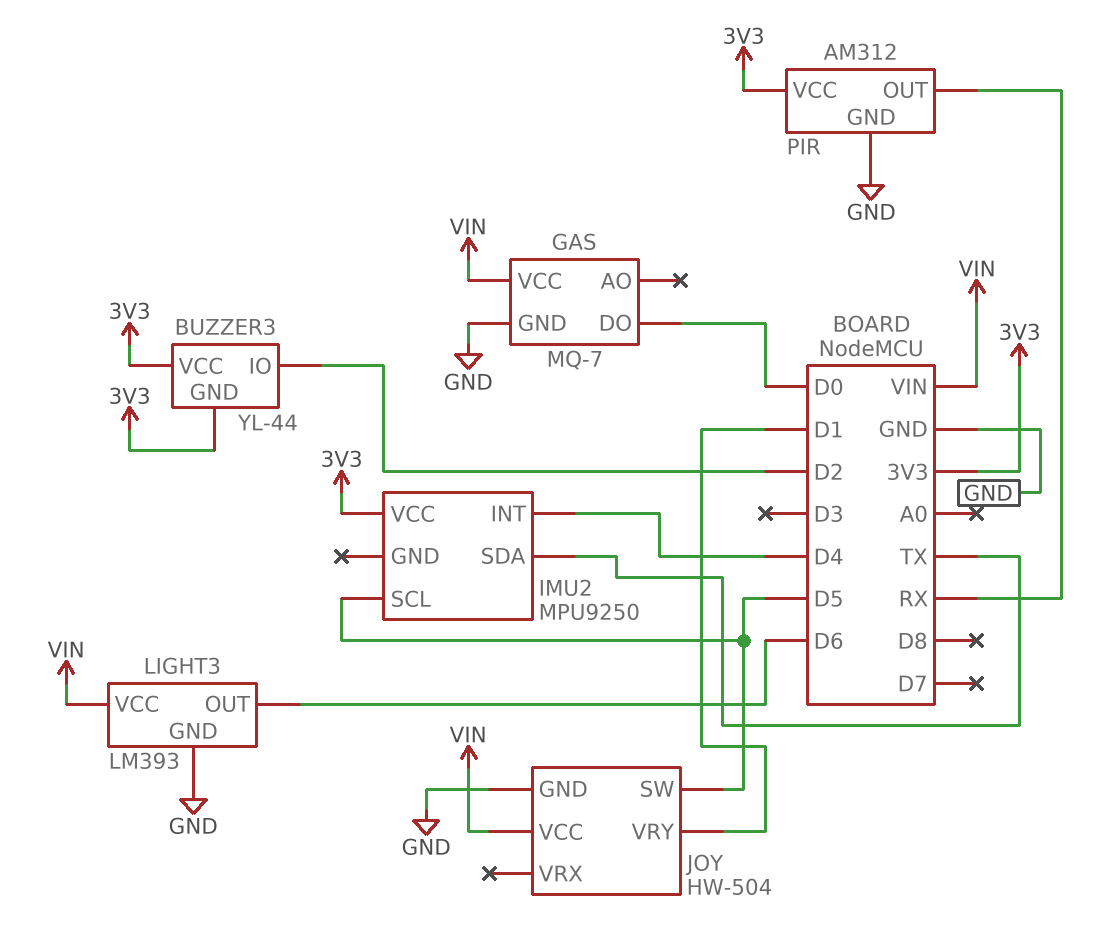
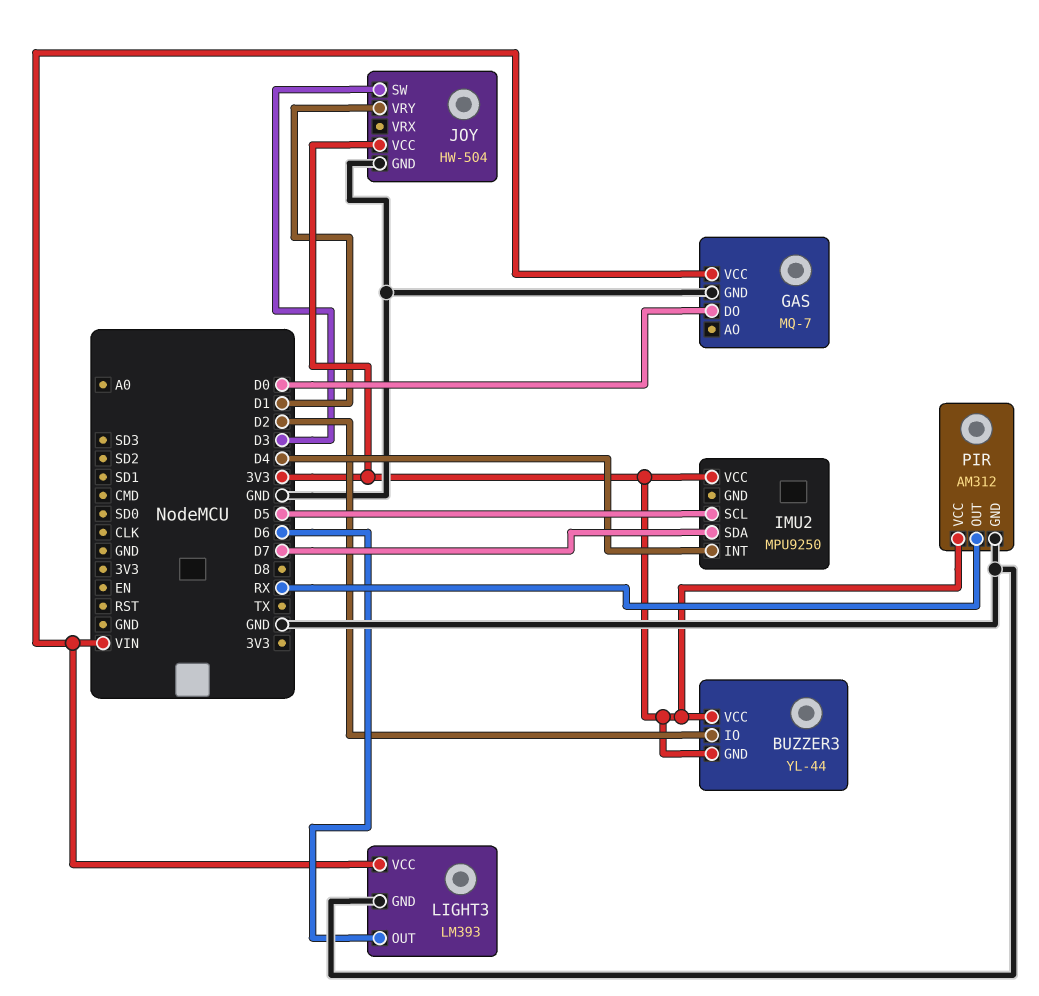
IMU2 pin SDA: TX -> D7
JOY pin SW: D5 -> D3
JOY pin VCC: VIN -> 3V3

